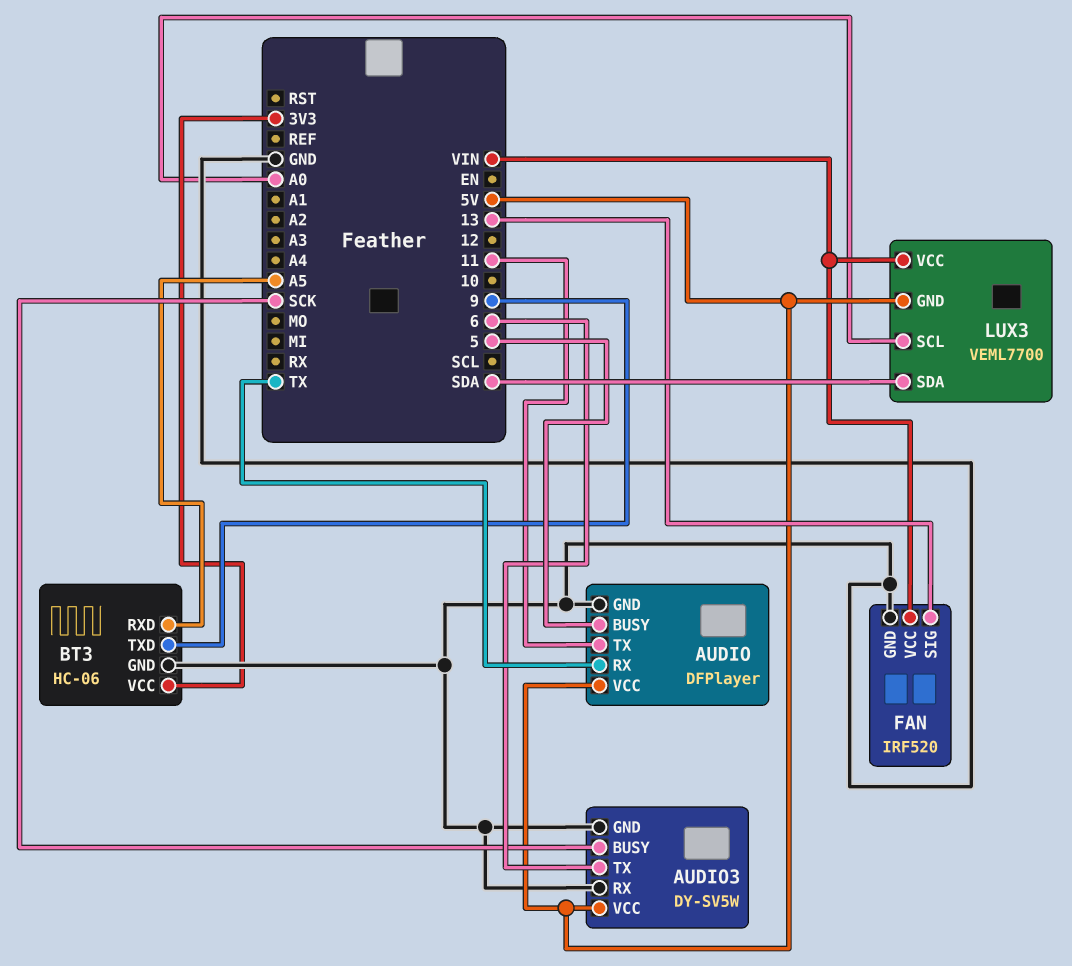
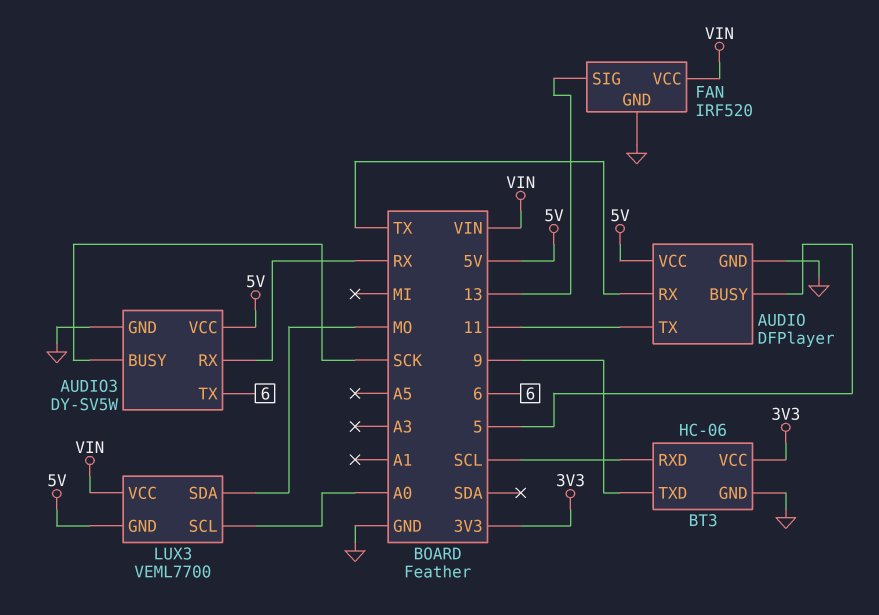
AUDIO3 pin RX: GND -> RX
BT3 pin RXD: A5 -> SCL
LUX3 pin SDA: SDA -> MO

